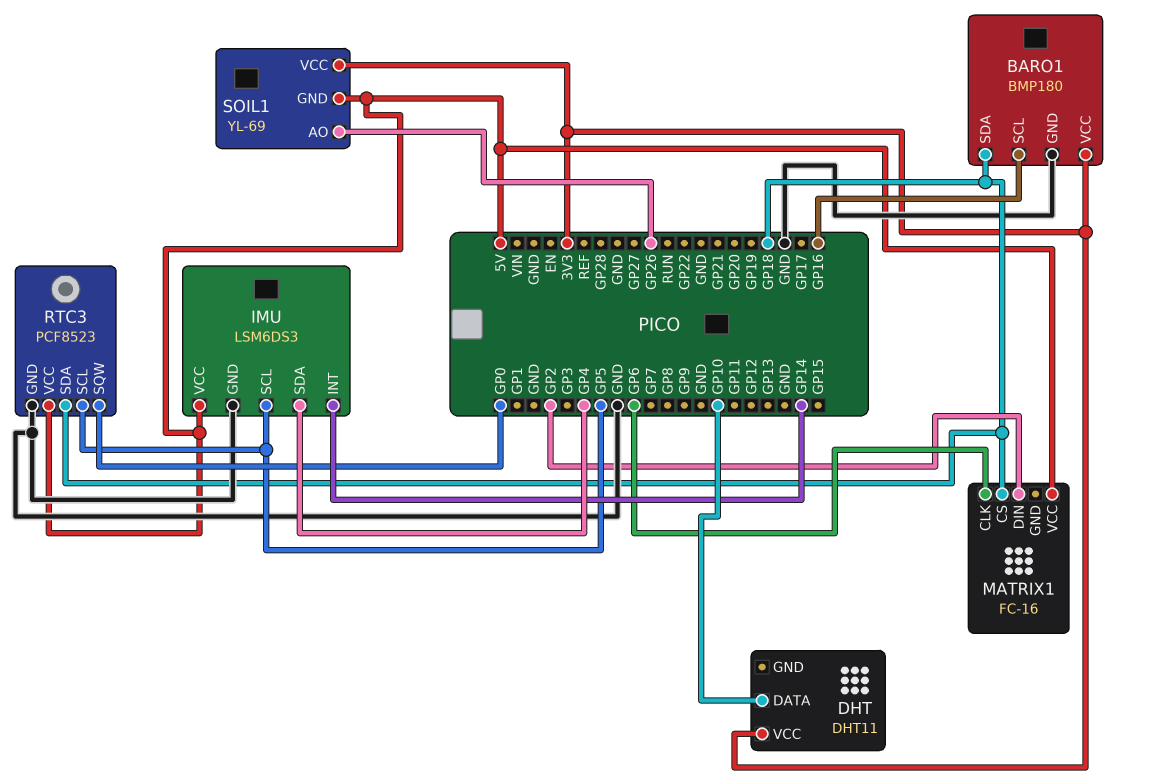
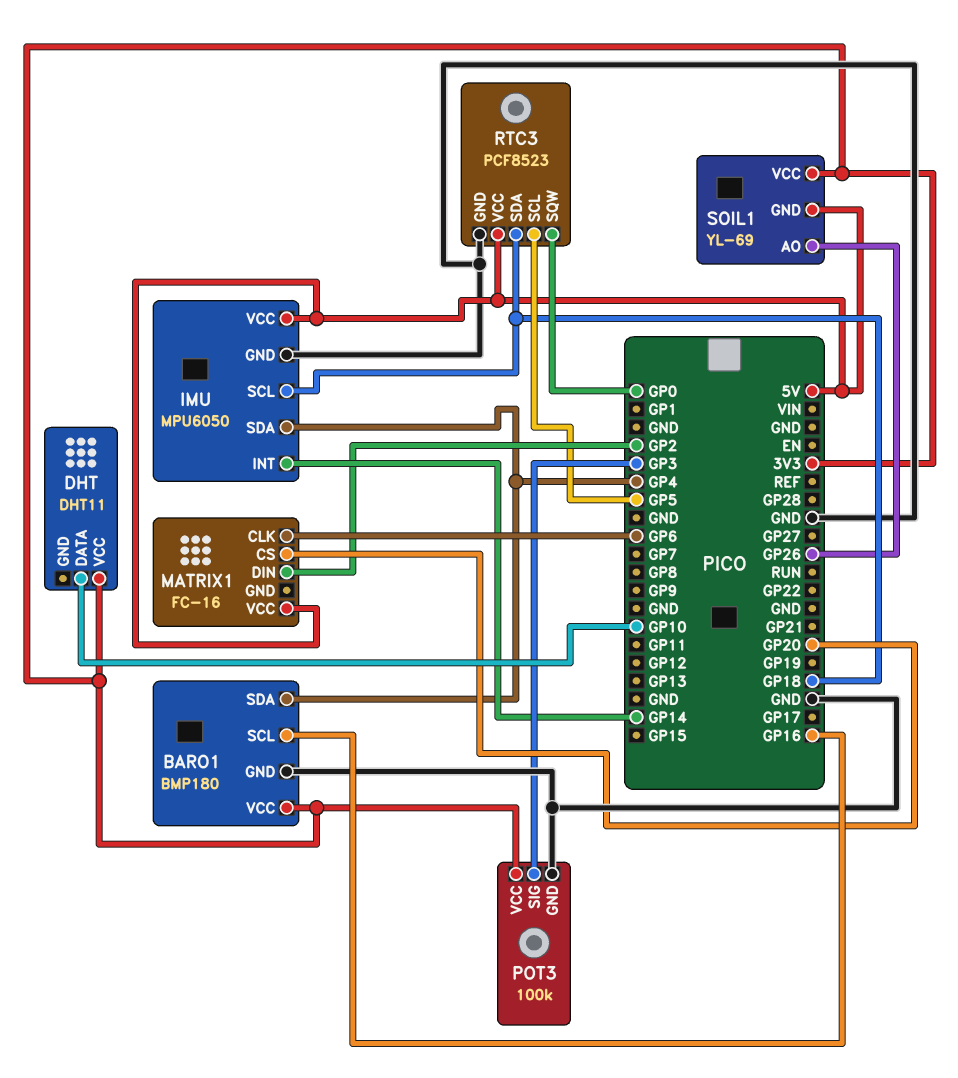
BARO1 pin SDA: GP18 -> GP4
IMU: LSM6DS3 -> MPU6050
IMU pin SCL: GP5 -> GP18
MATRIX1 pin CS: GP18 -> GP20
POT3: none -> 100k
POT3 pin GND: none -> GND
POT3 pin SIG: none -> GP3
POT3 pin VCC: none -> 3V3

